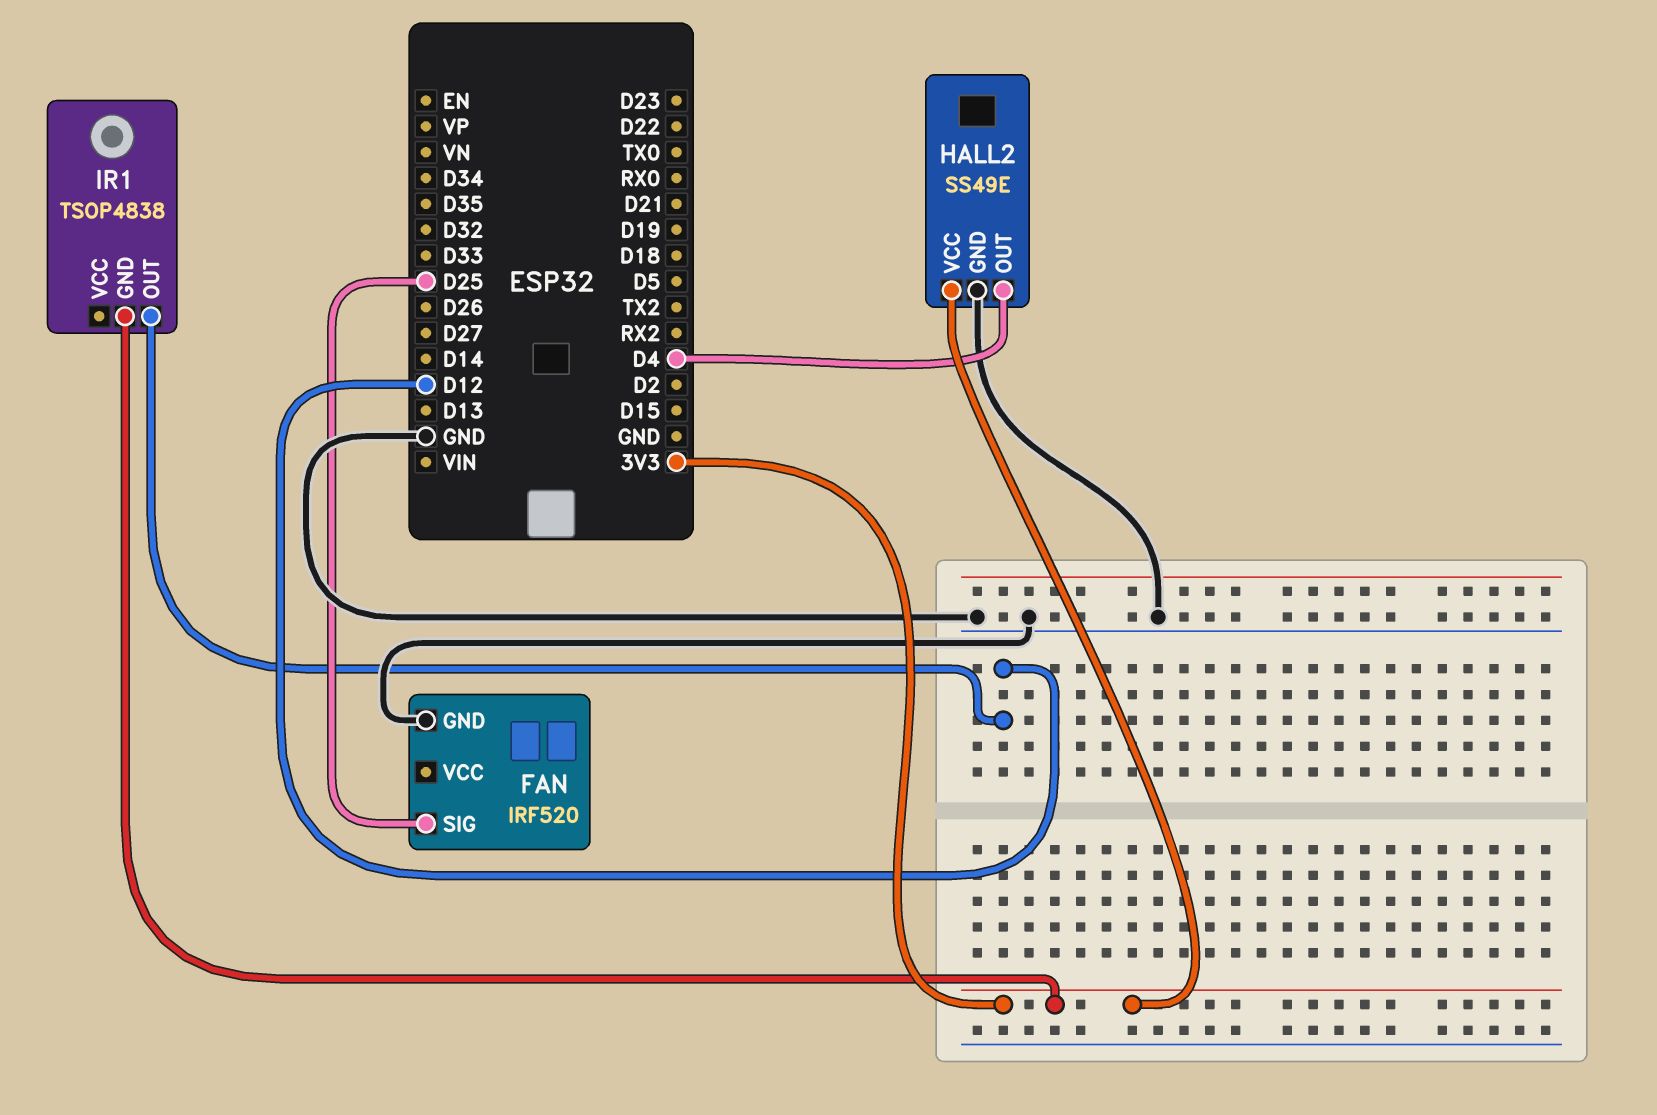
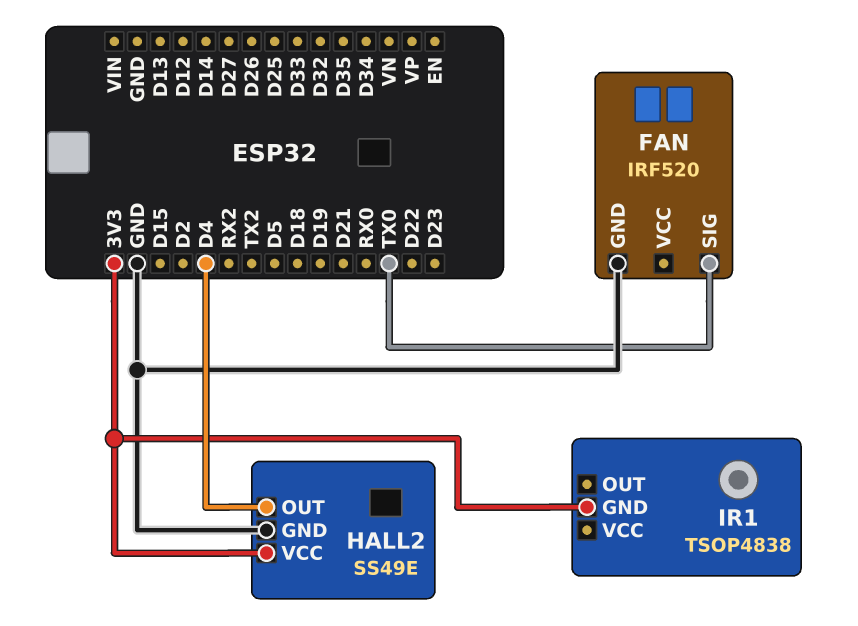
FAN pin SIG: D25 -> TX0
IR1 pin OUT: D12 -> none

